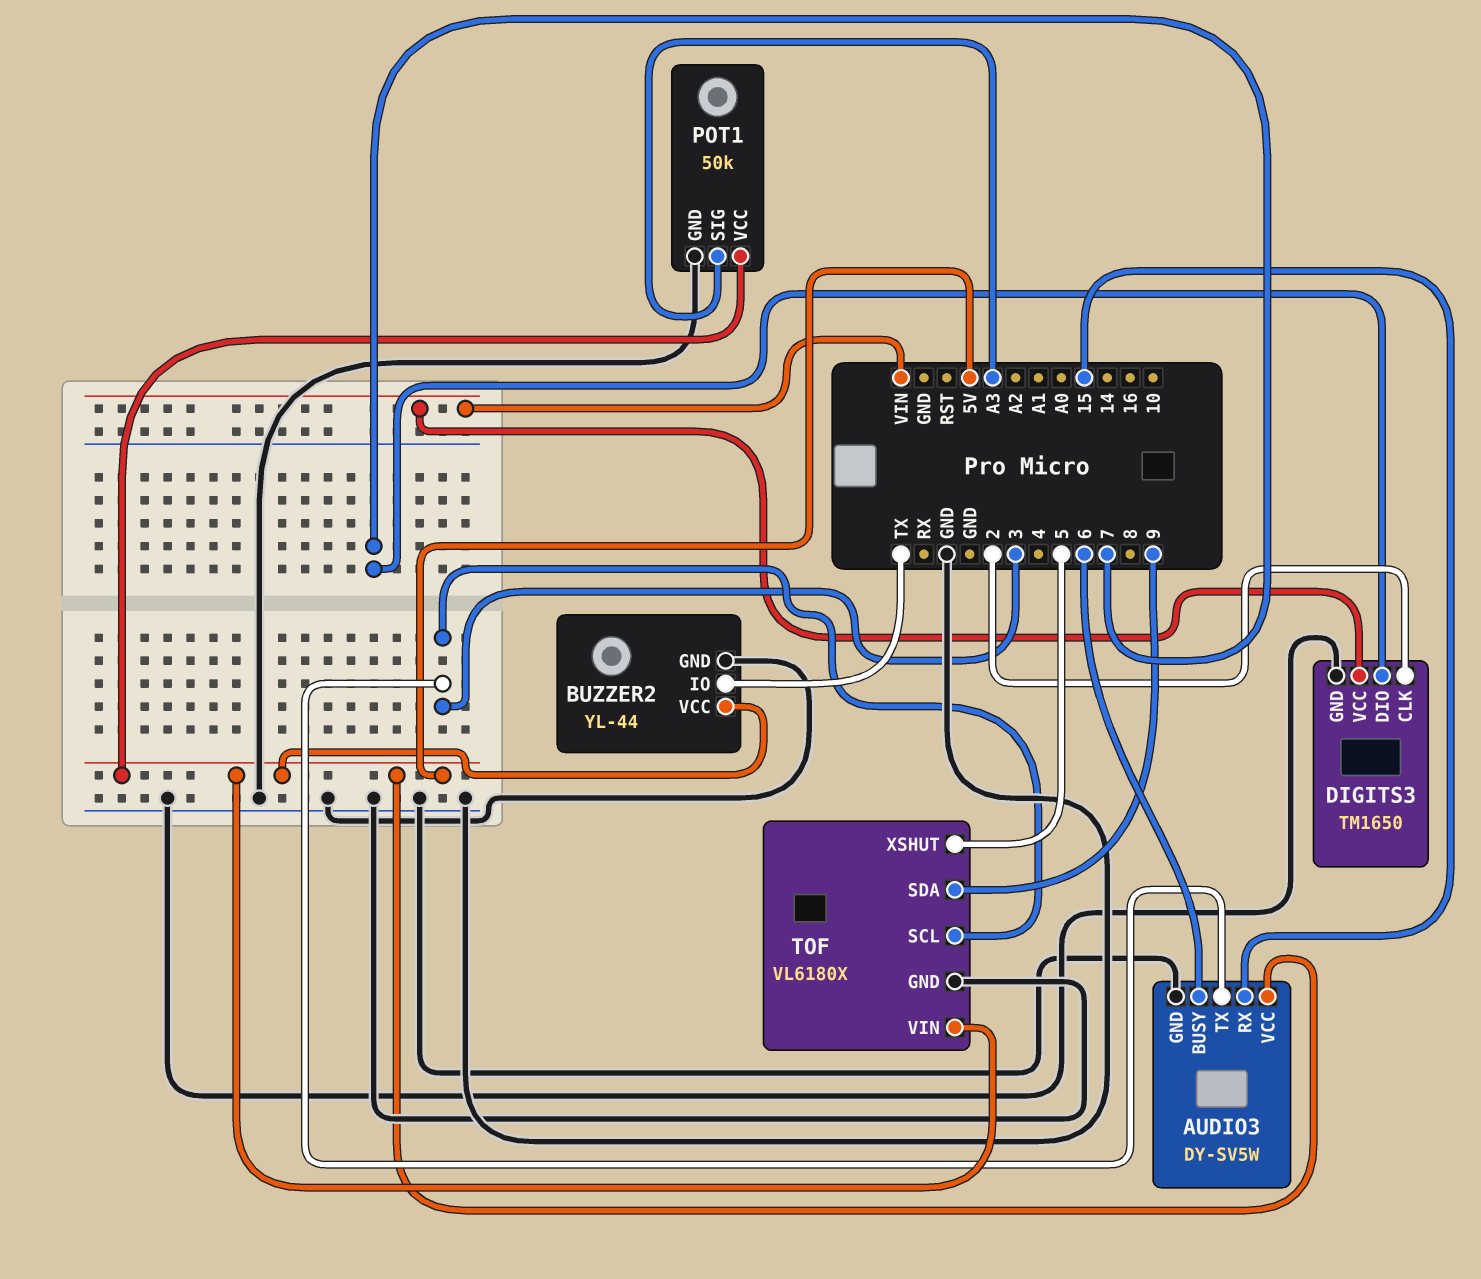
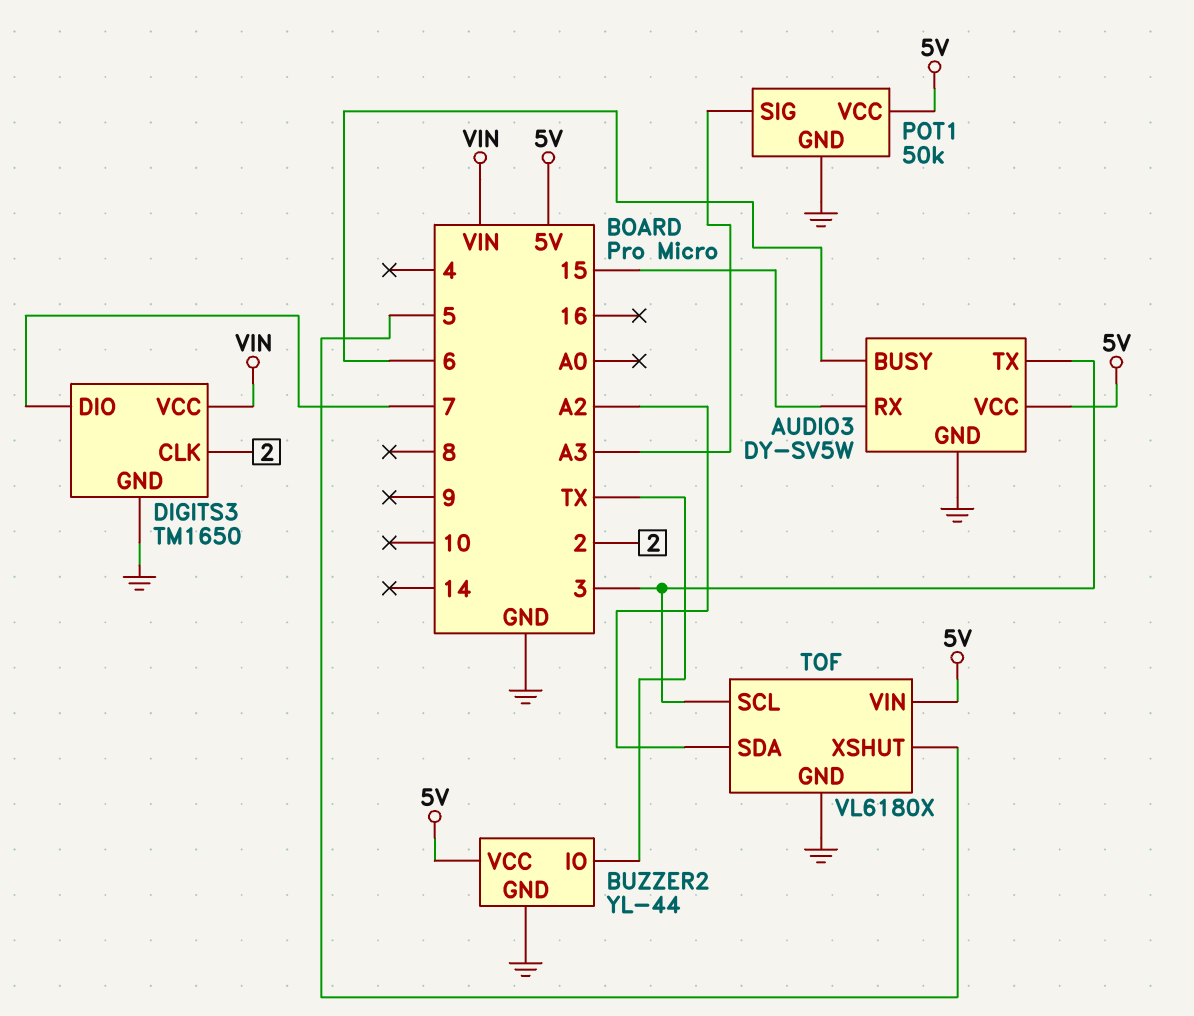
TOF pin SDA: 9 -> A2

